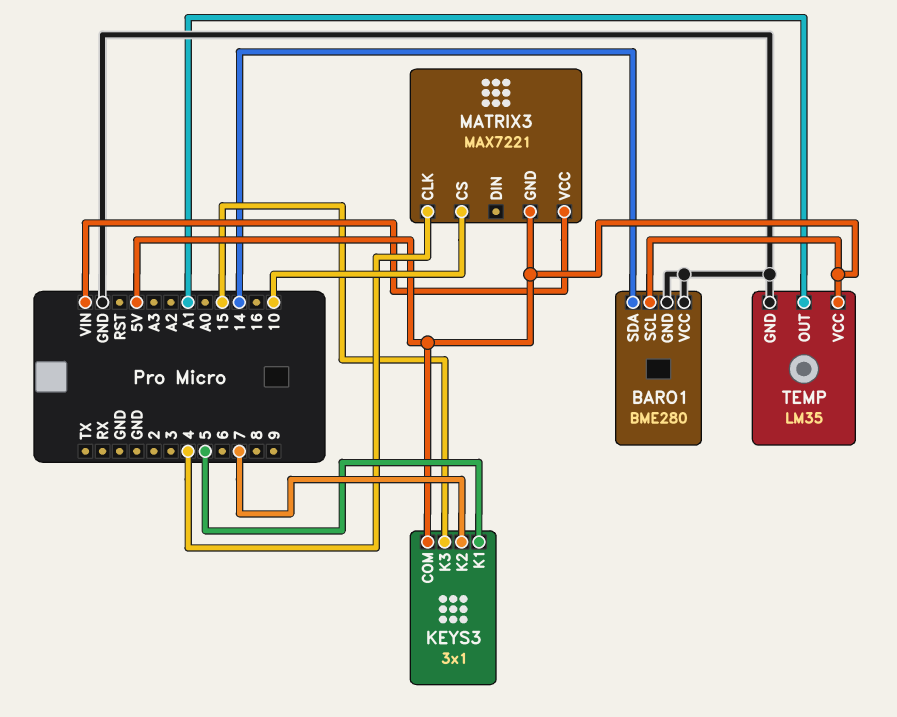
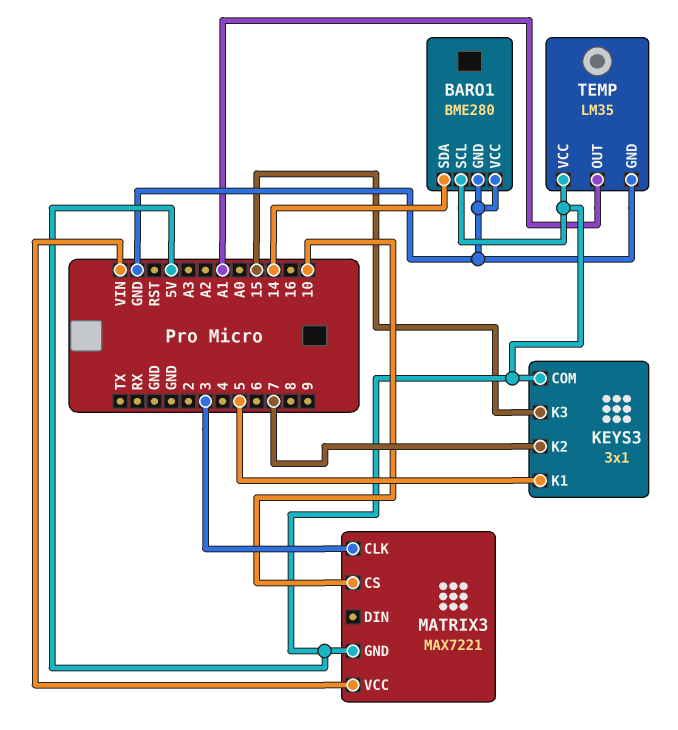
MATRIX3 pin CLK: 4 -> 3

